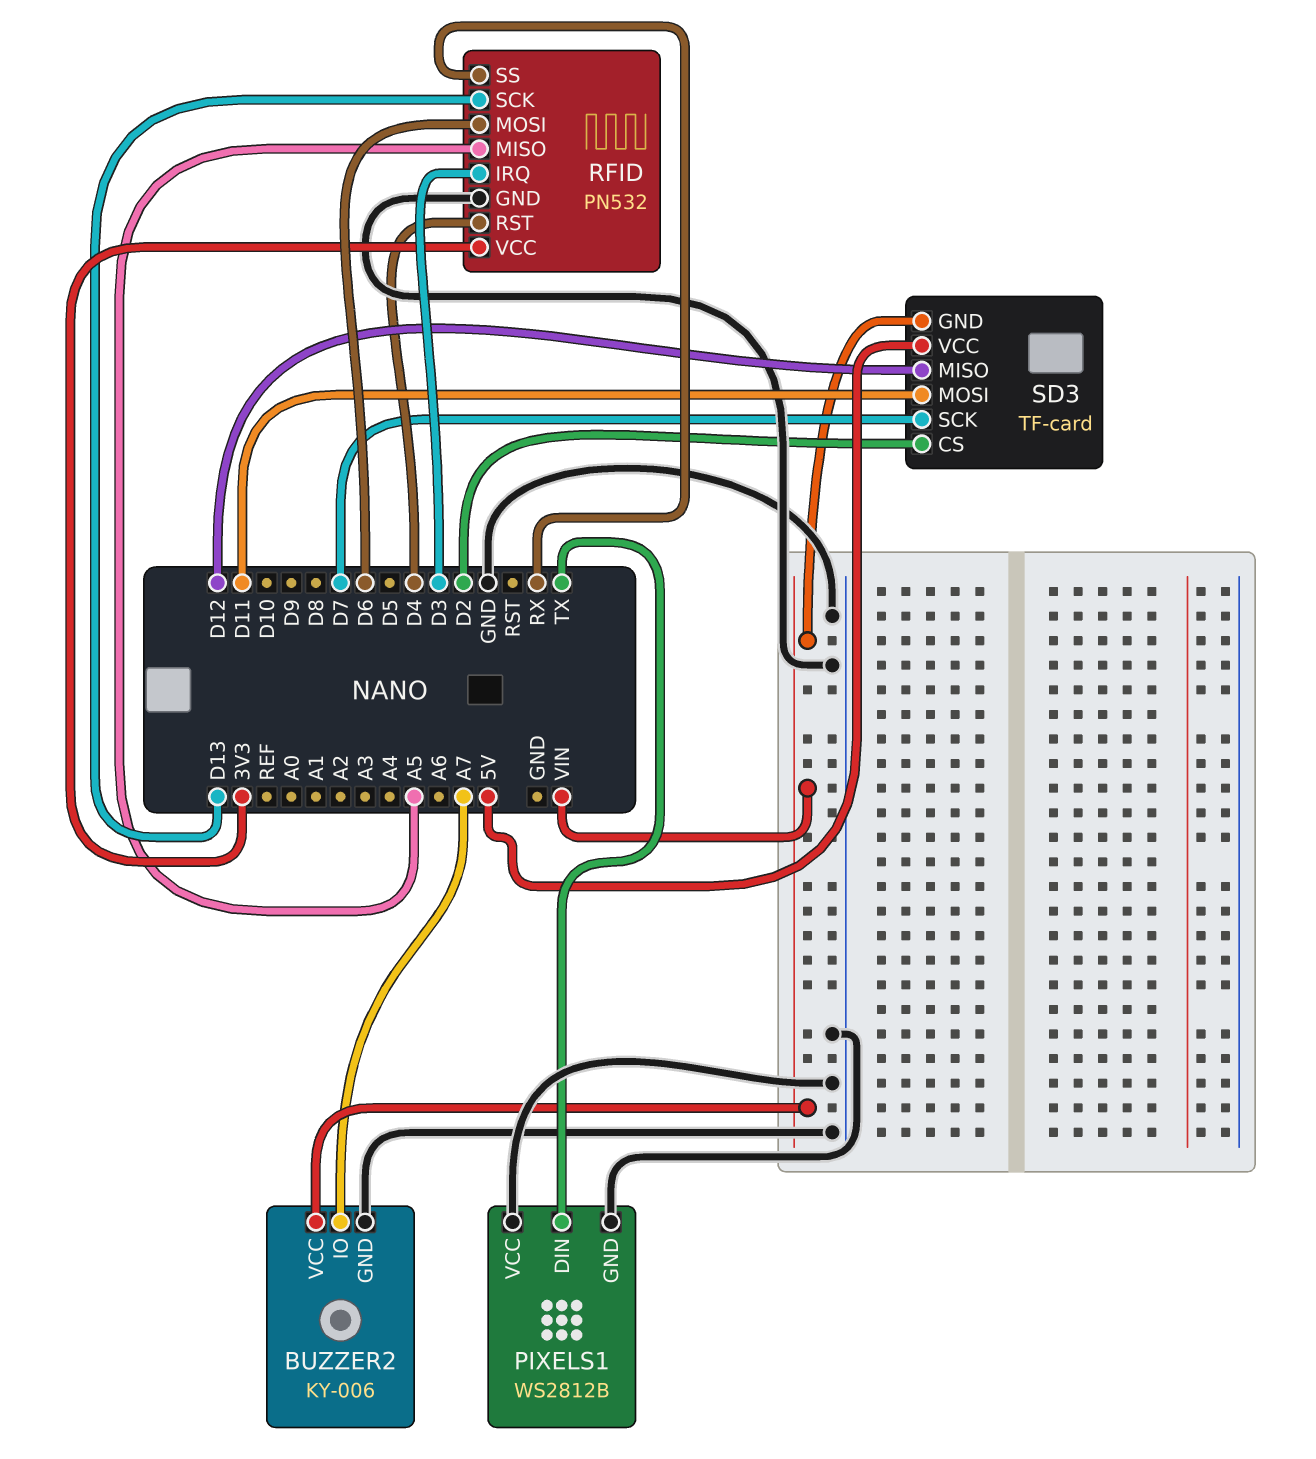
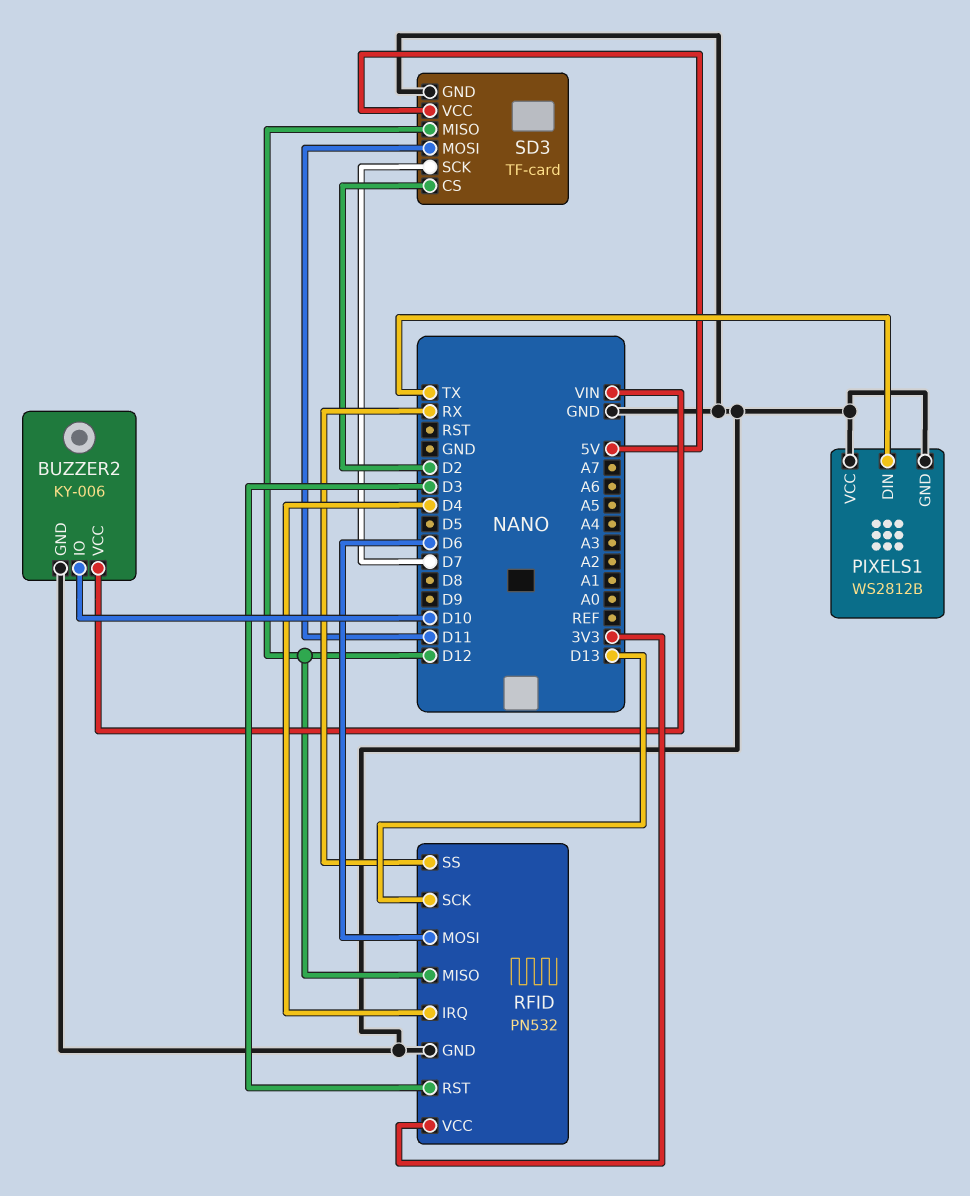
BUZZER2 pin IO: A7 -> D10
RFID pin IRQ: D3 -> D4
RFID pin MISO: A5 -> D12
RFID pin RST: D4 -> D3
SD3 pin GND: VIN -> GND

